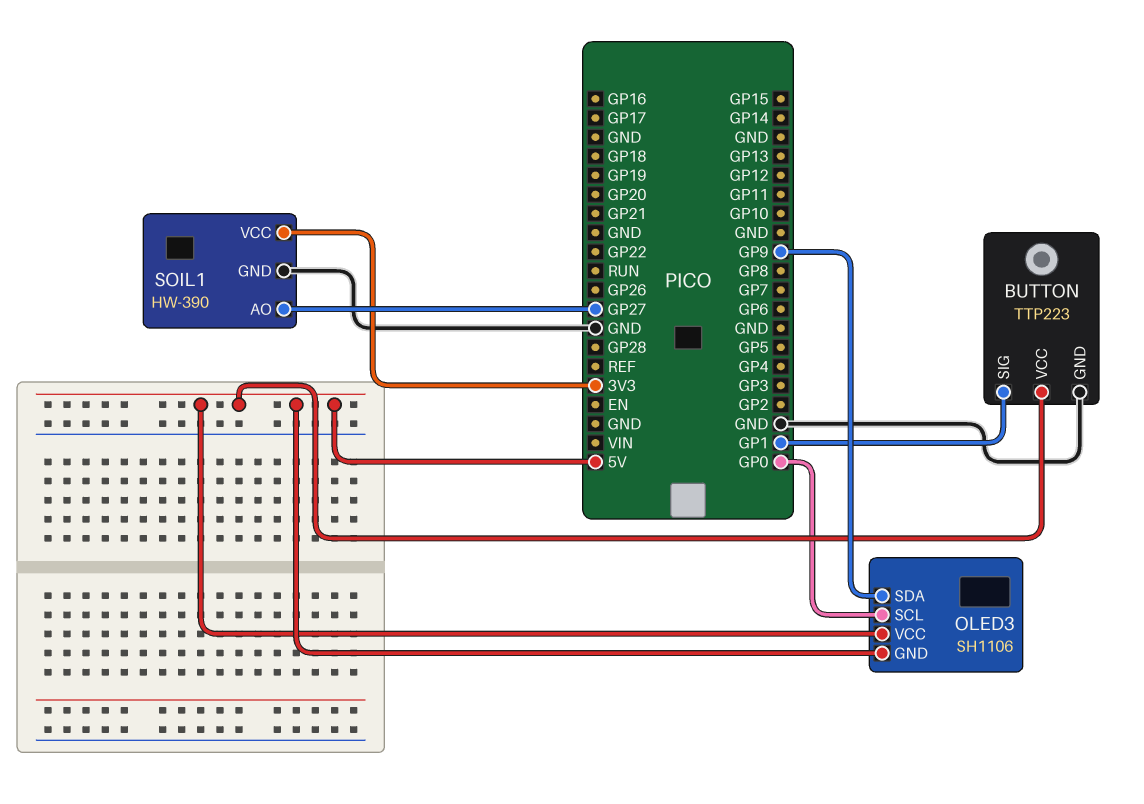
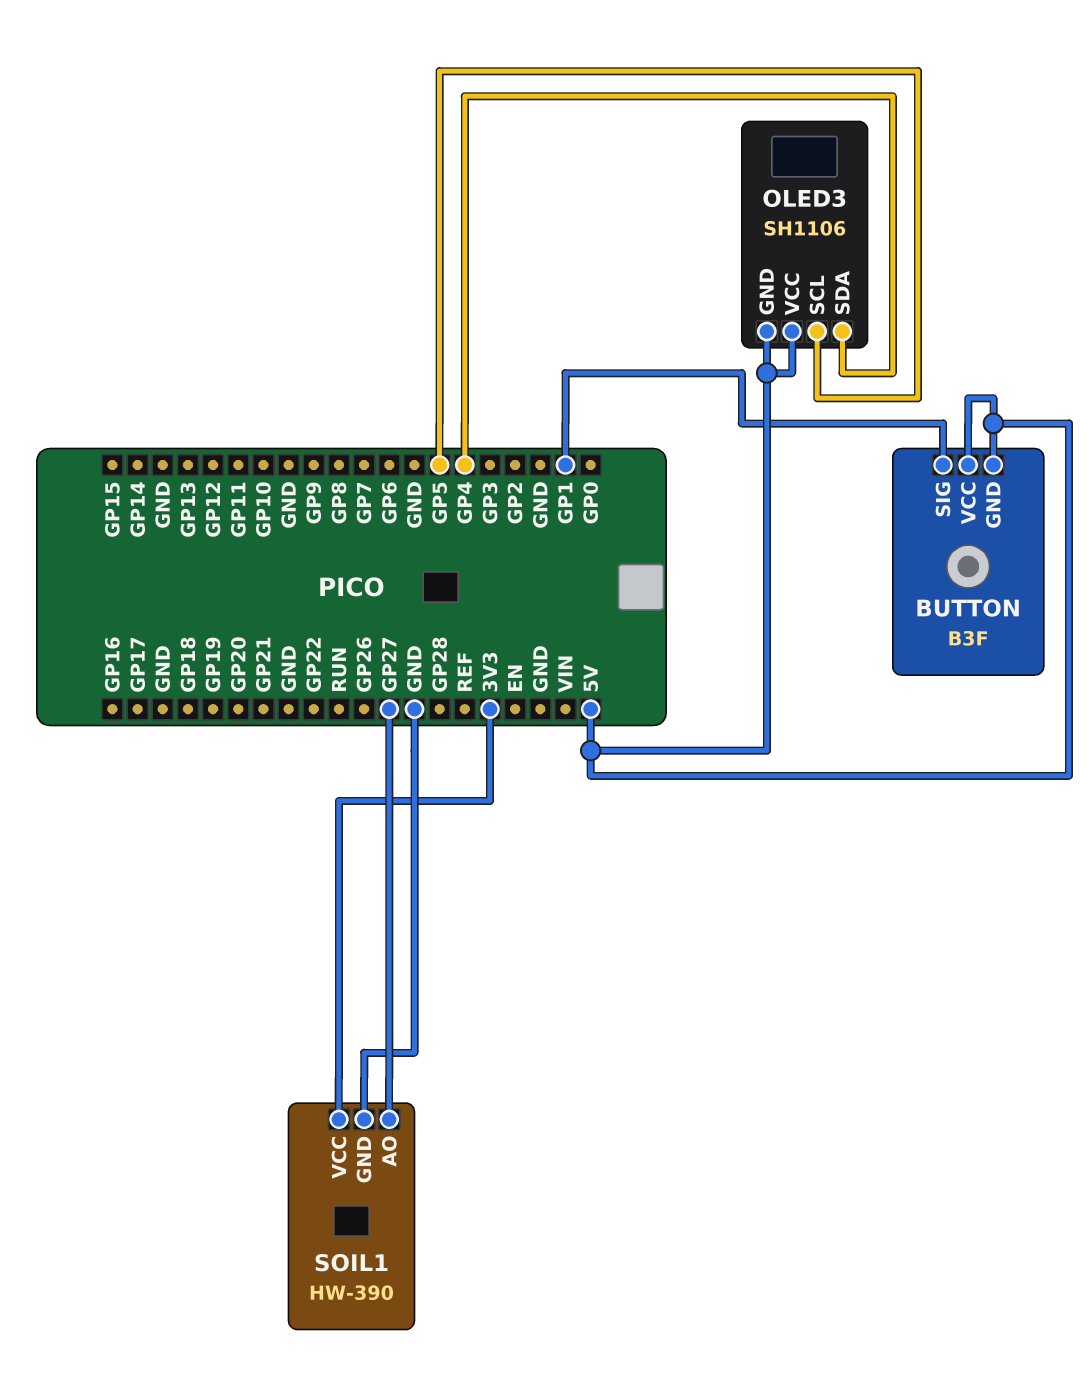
BUTTON: TTP223 -> B3F
BUTTON pin GND: GND -> 5V
OLED3 pin SCL: GP0 -> GP5
OLED3 pin SDA: GP9 -> GP4

